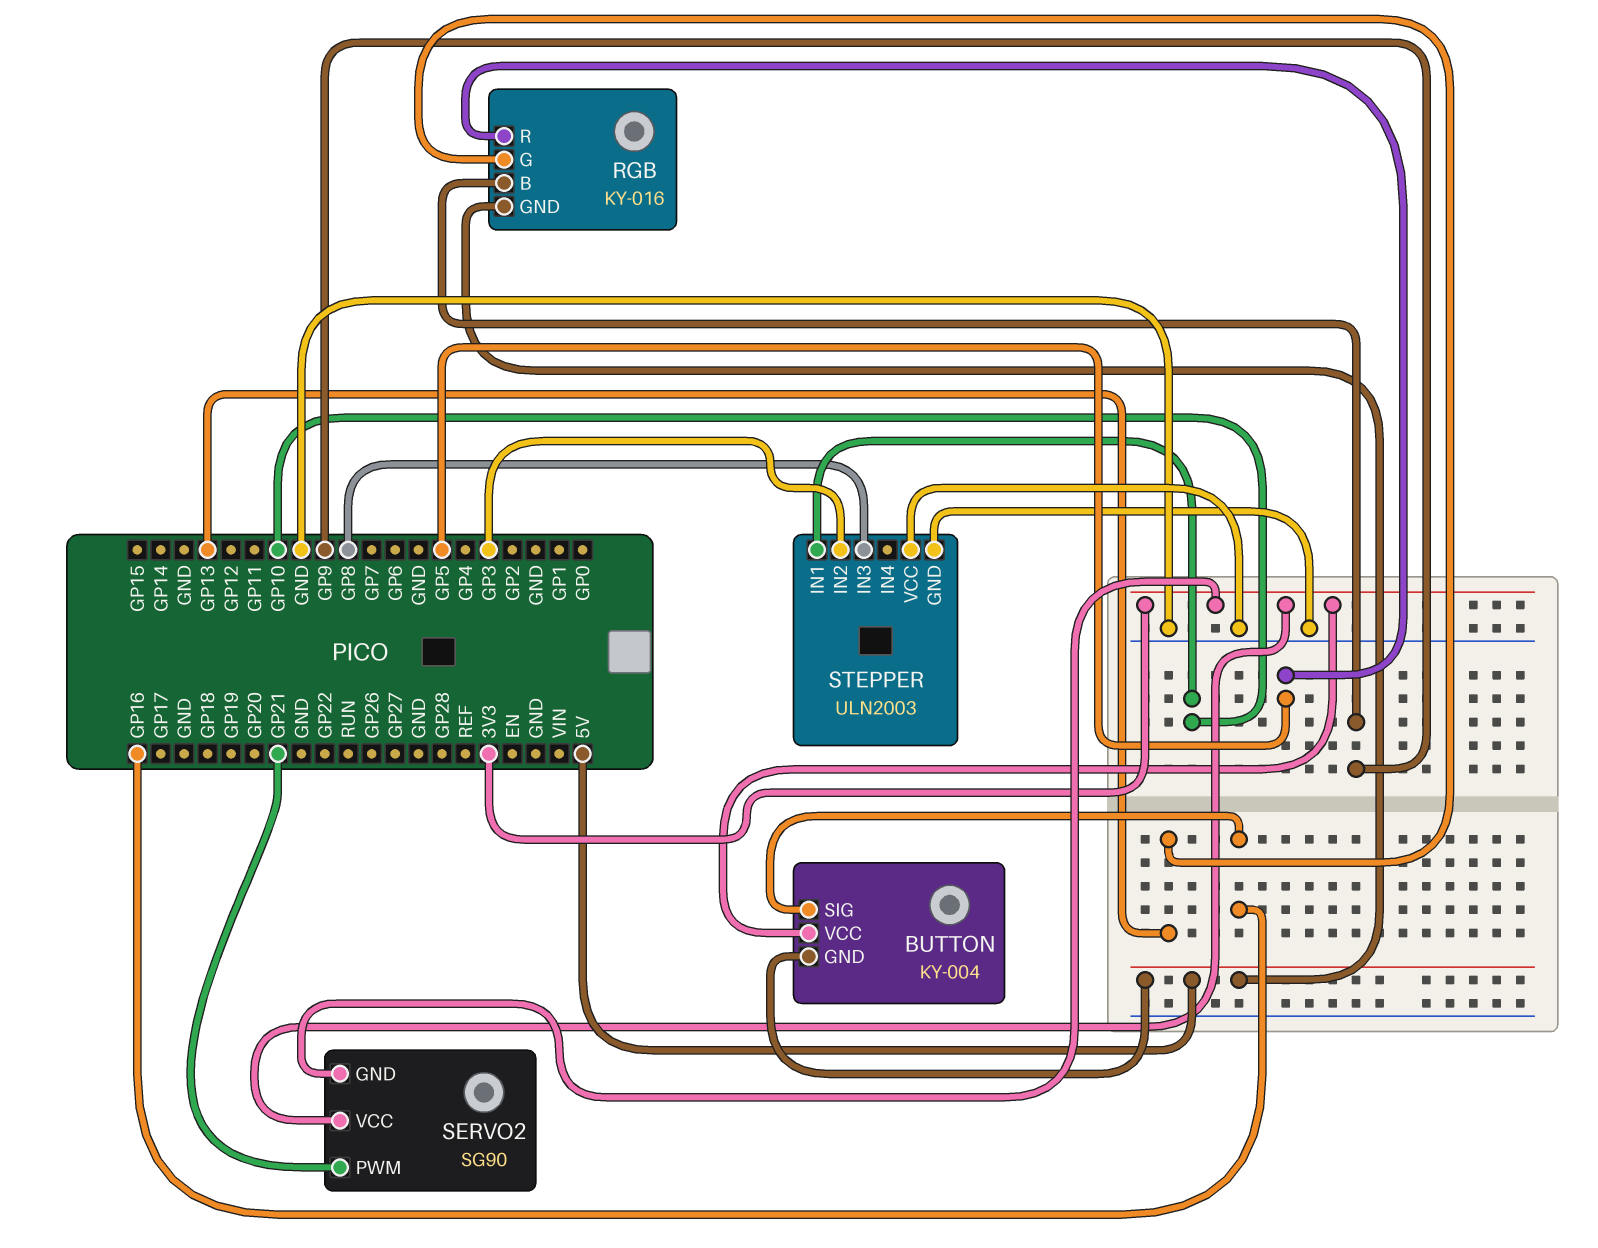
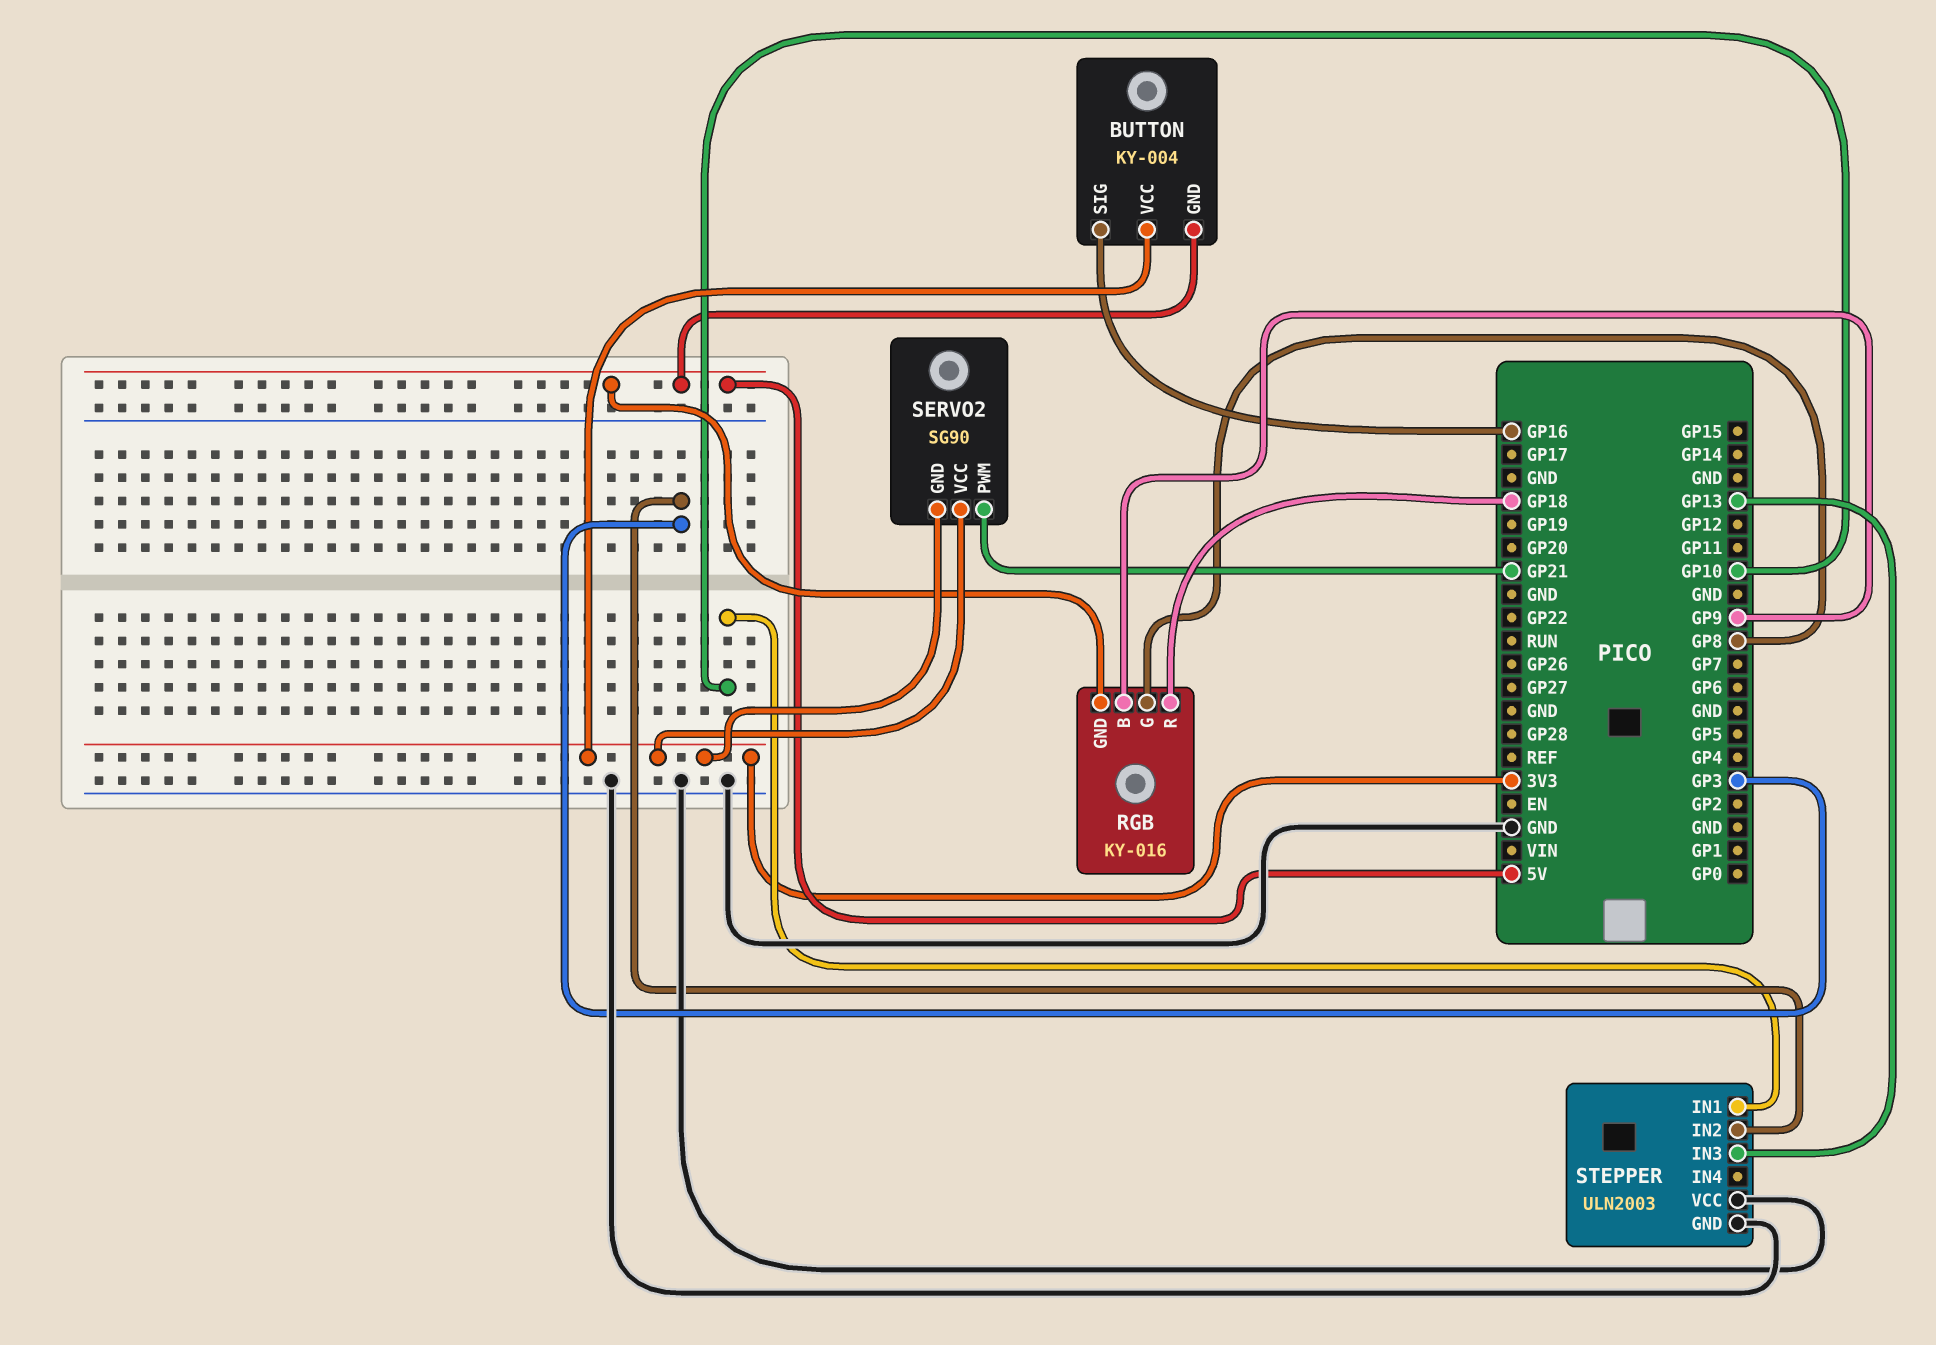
RGB pin G: GP13 -> GP8
RGB pin R: GP5 -> GP18
STEPPER pin IN3: GP8 -> GP13

